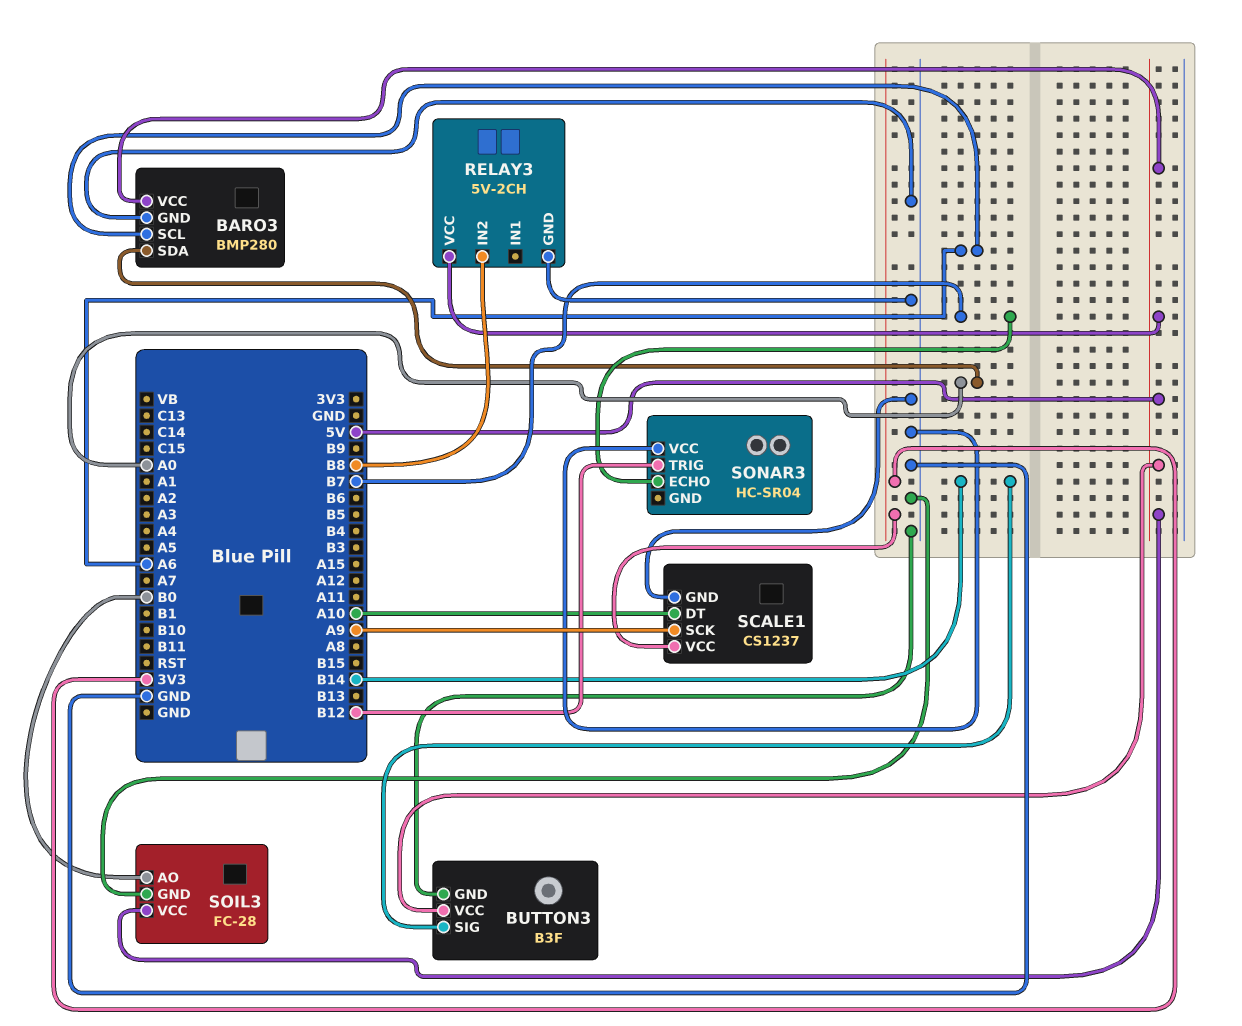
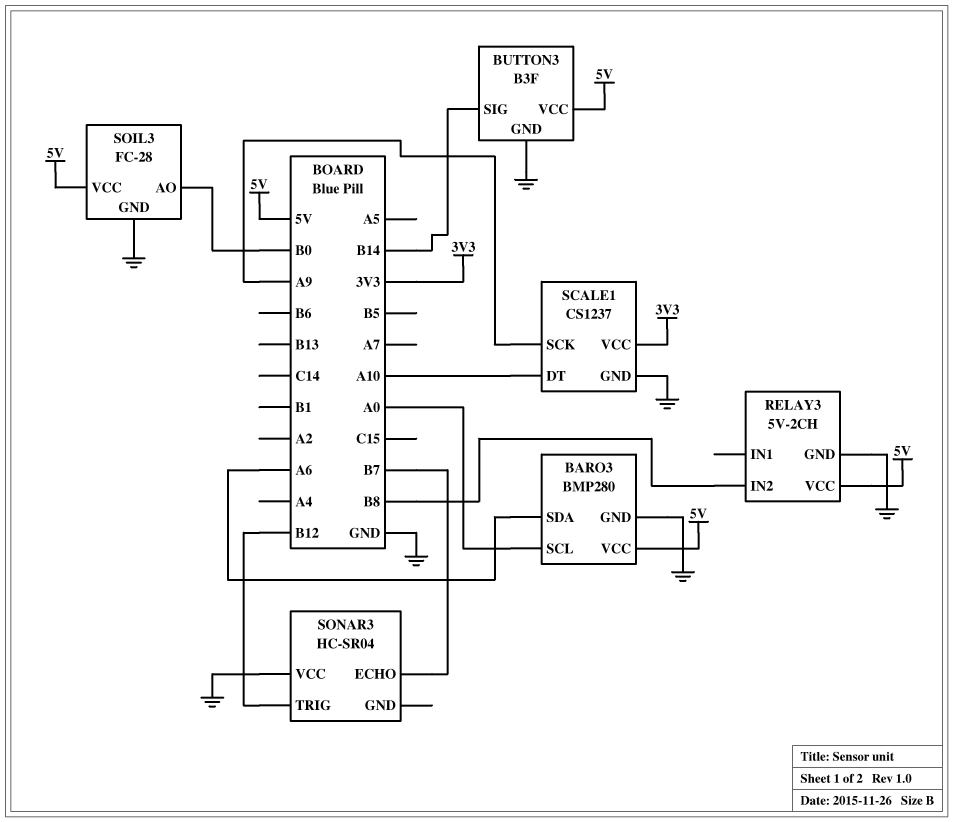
BARO3 pin SCL: A6 -> A0
BARO3 pin SDA: A0 -> A6

